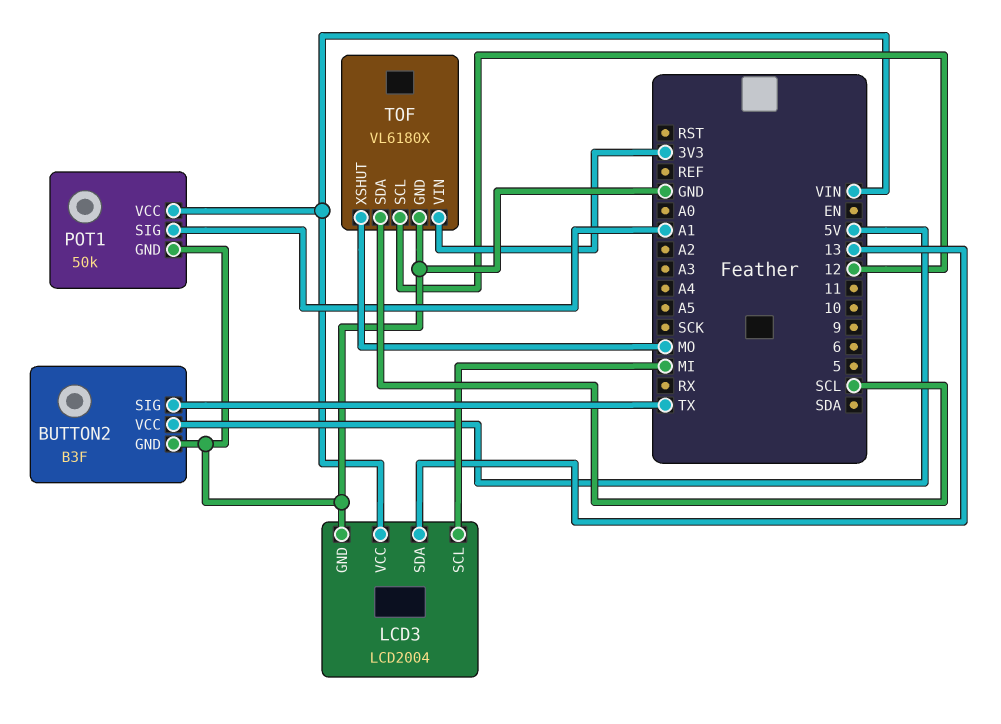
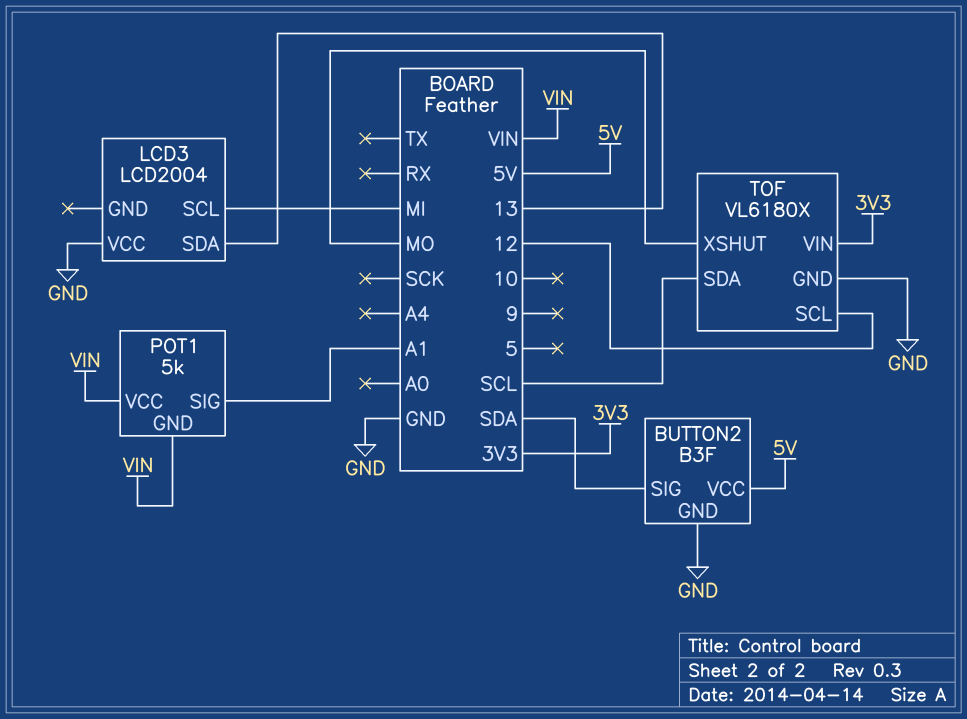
BUTTON2 pin SIG: TX -> SDA
LCD3 pin GND: GND -> none
LCD3 pin VCC: VIN -> GND
POT1: 50k -> 5k
POT1 pin GND: GND -> VIN

